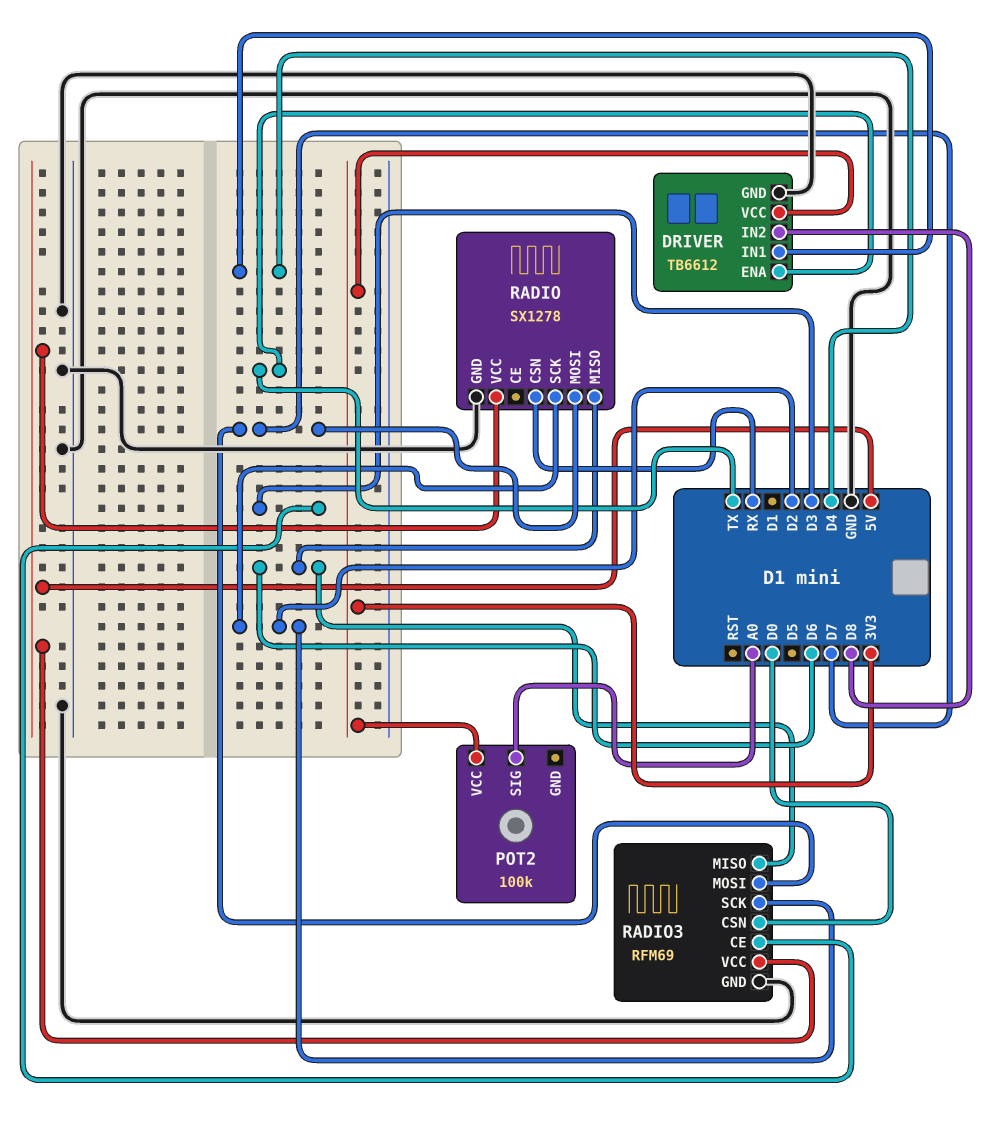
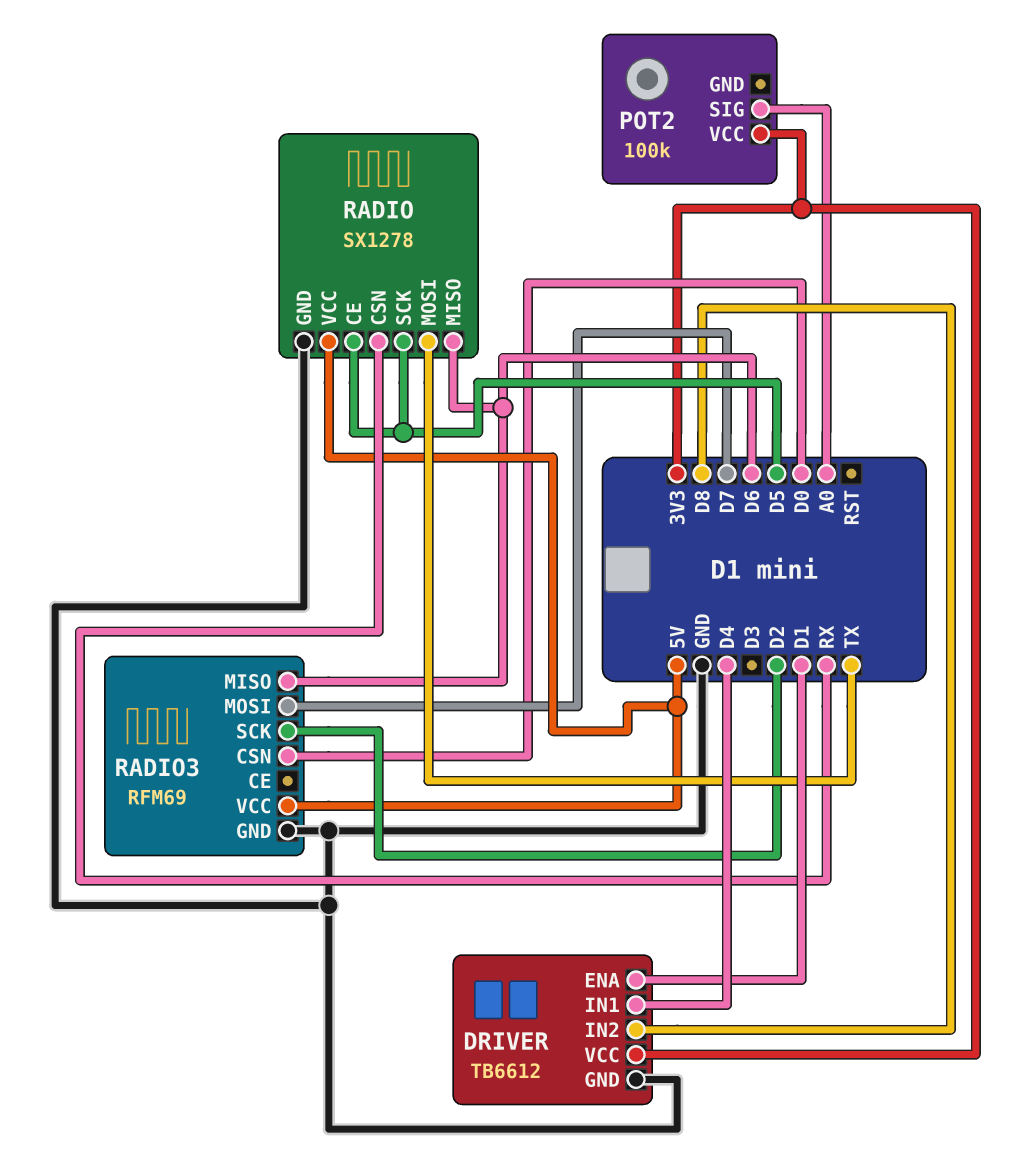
DRIVER pin ENA: TX -> D1
RADIO pin CE: none -> D5
RADIO pin MOSI: D7 -> TX
RADIO pin SCK: D2 -> D5
RADIO3 pin CE: D3 -> none

